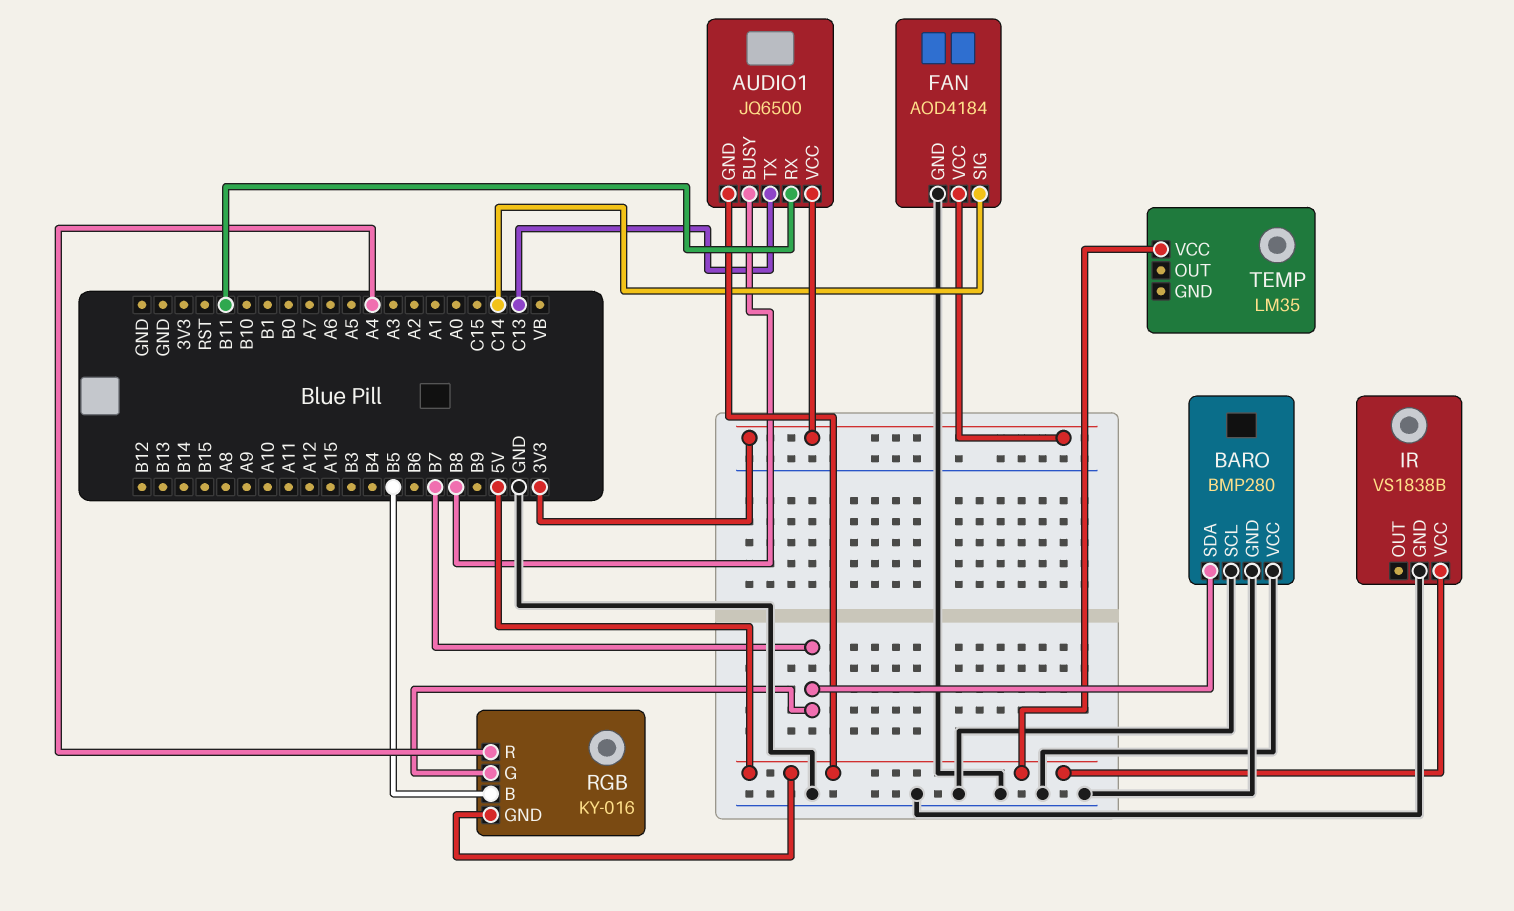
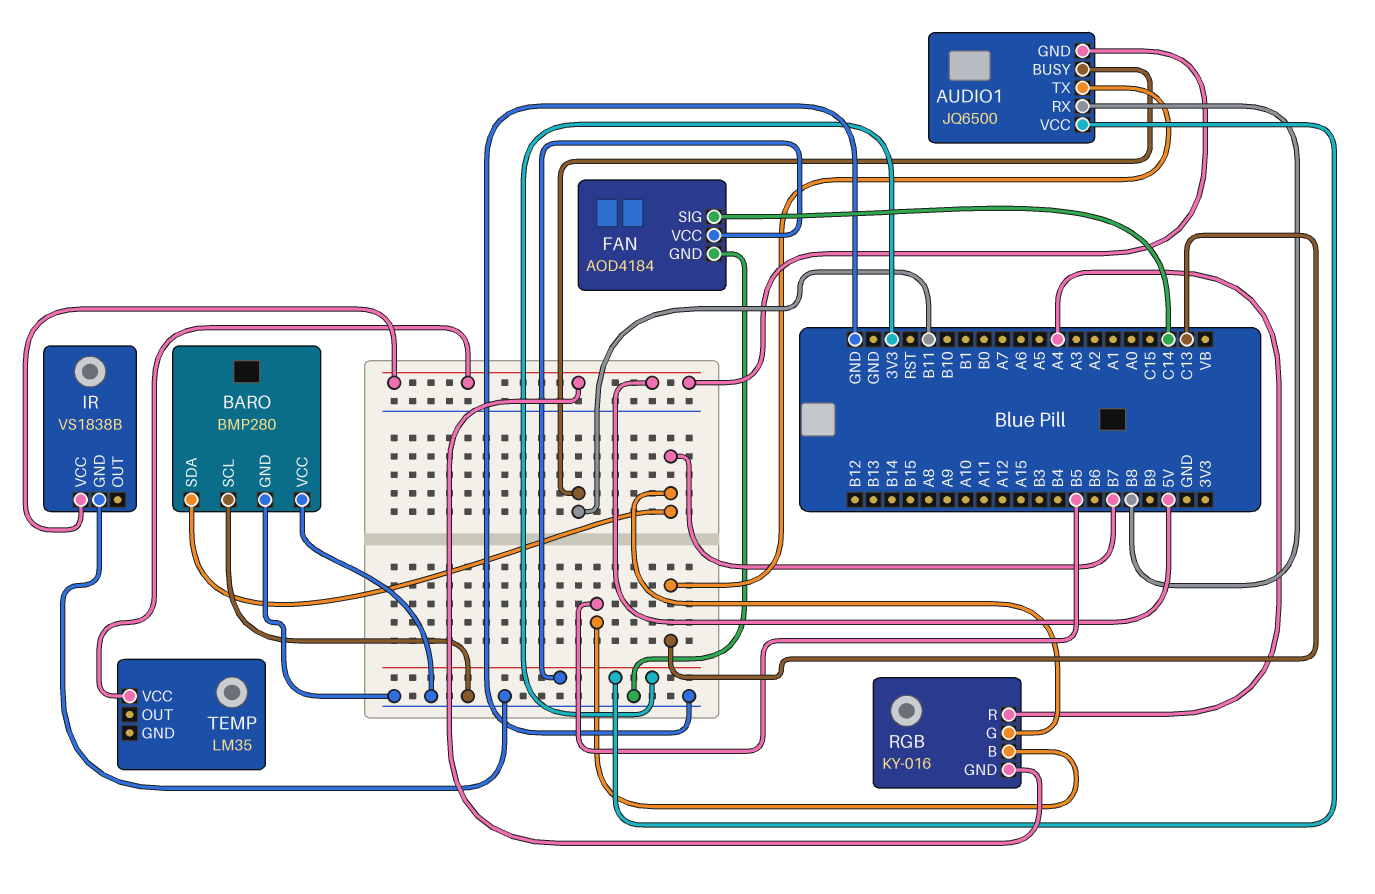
AUDIO1 pin BUSY: B8 -> B11
AUDIO1 pin RX: B11 -> B8

